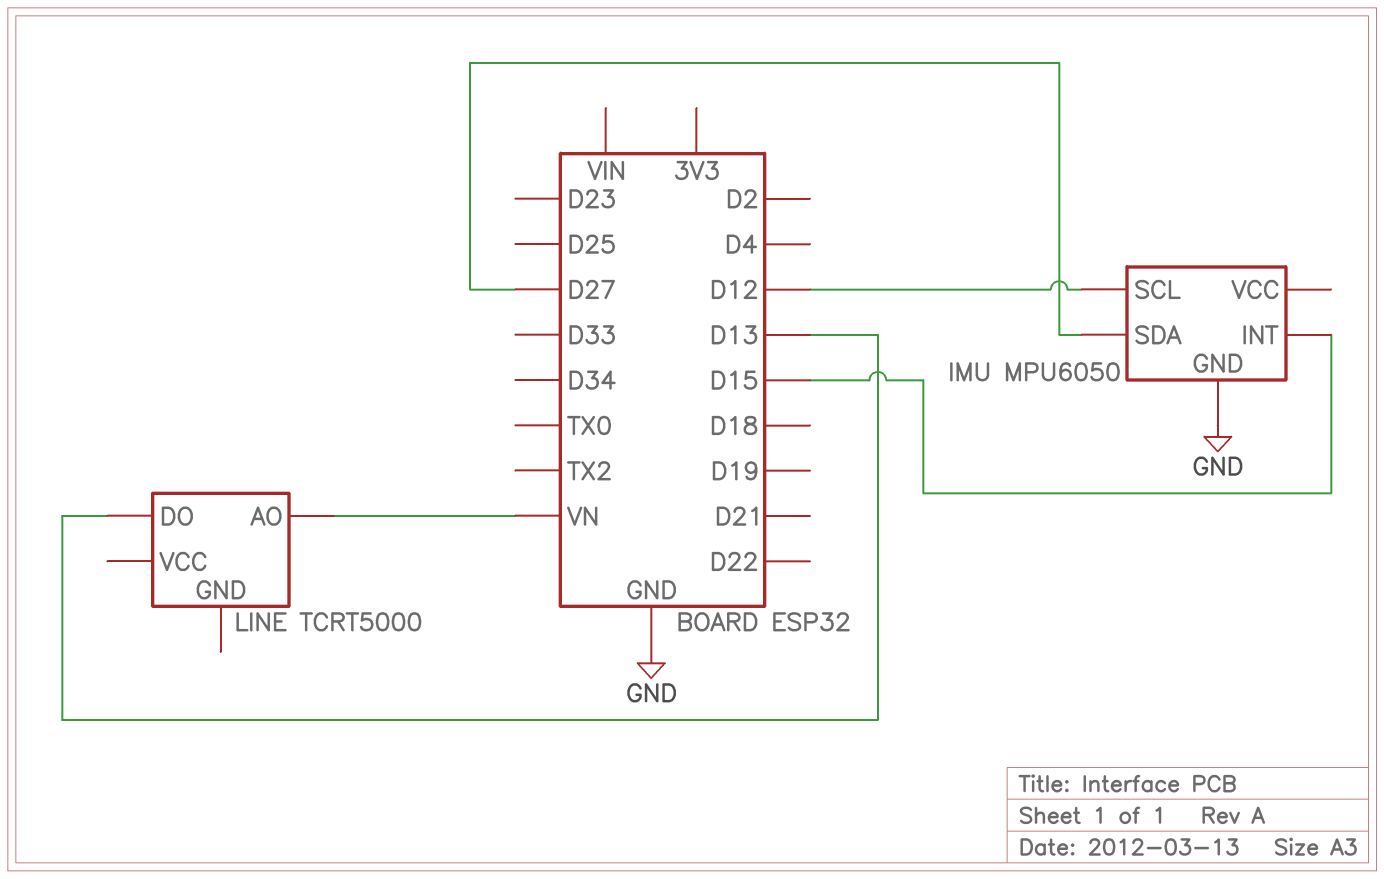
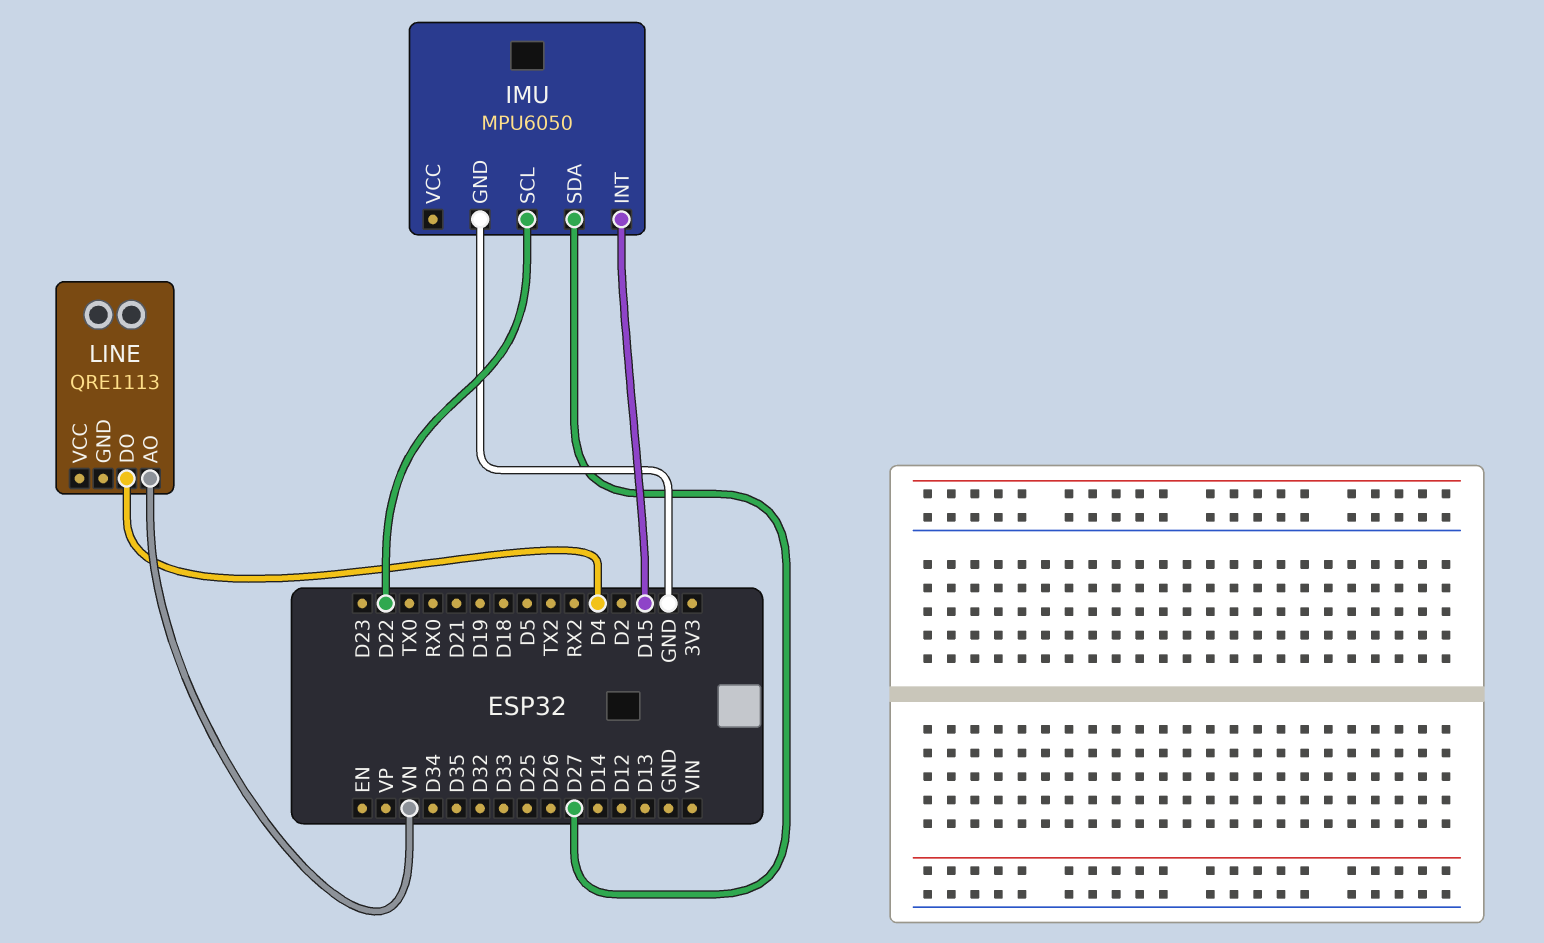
IMU pin SCL: D12 -> D22
LINE: TCRT5000 -> QRE1113
LINE pin DO: D13 -> D4

